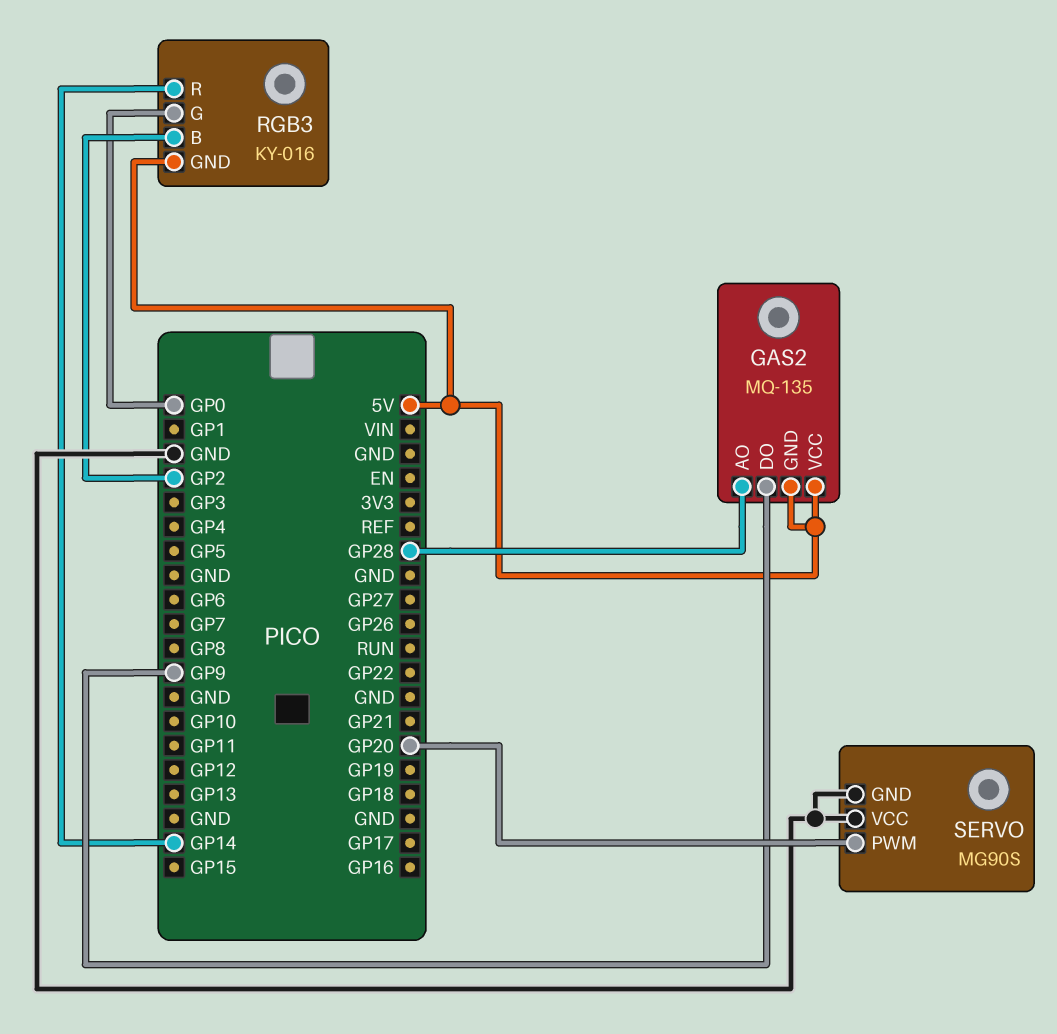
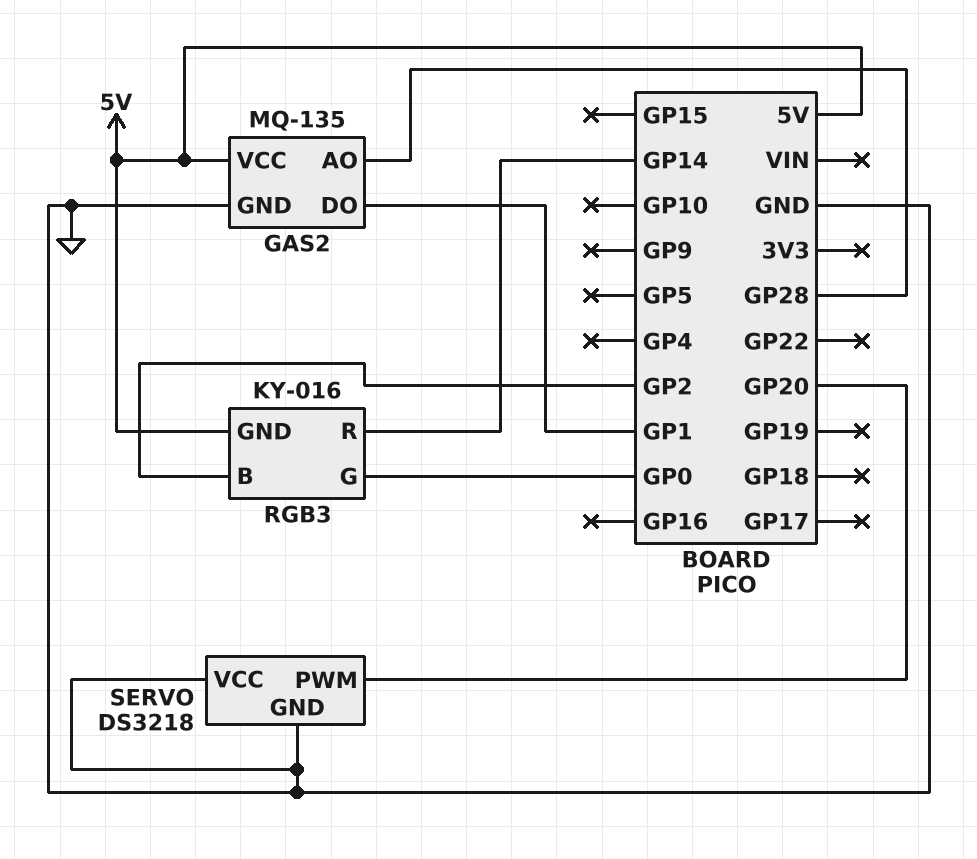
GAS2 pin DO: GP9 -> GP1
GAS2 pin GND: 5V -> GND
SERVO: MG90S -> DS3218

